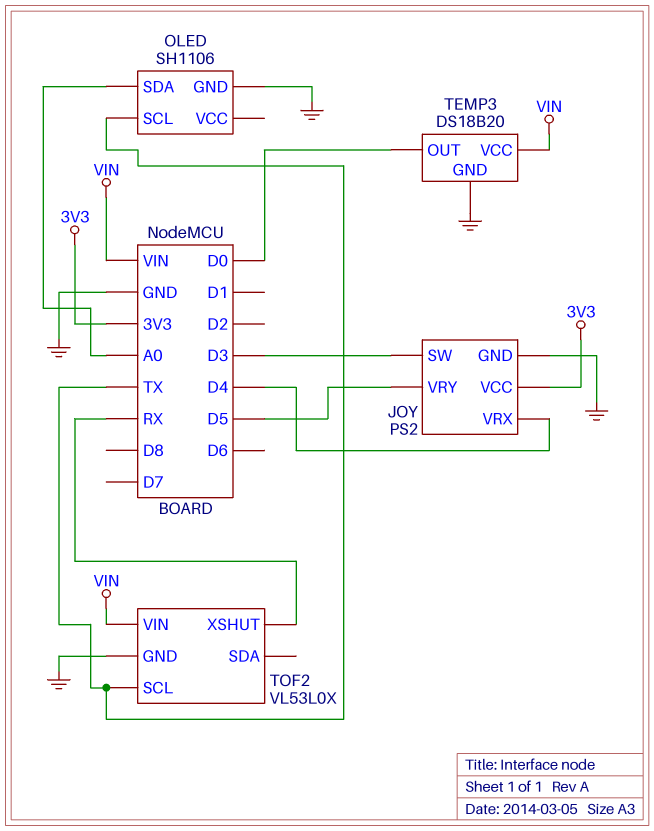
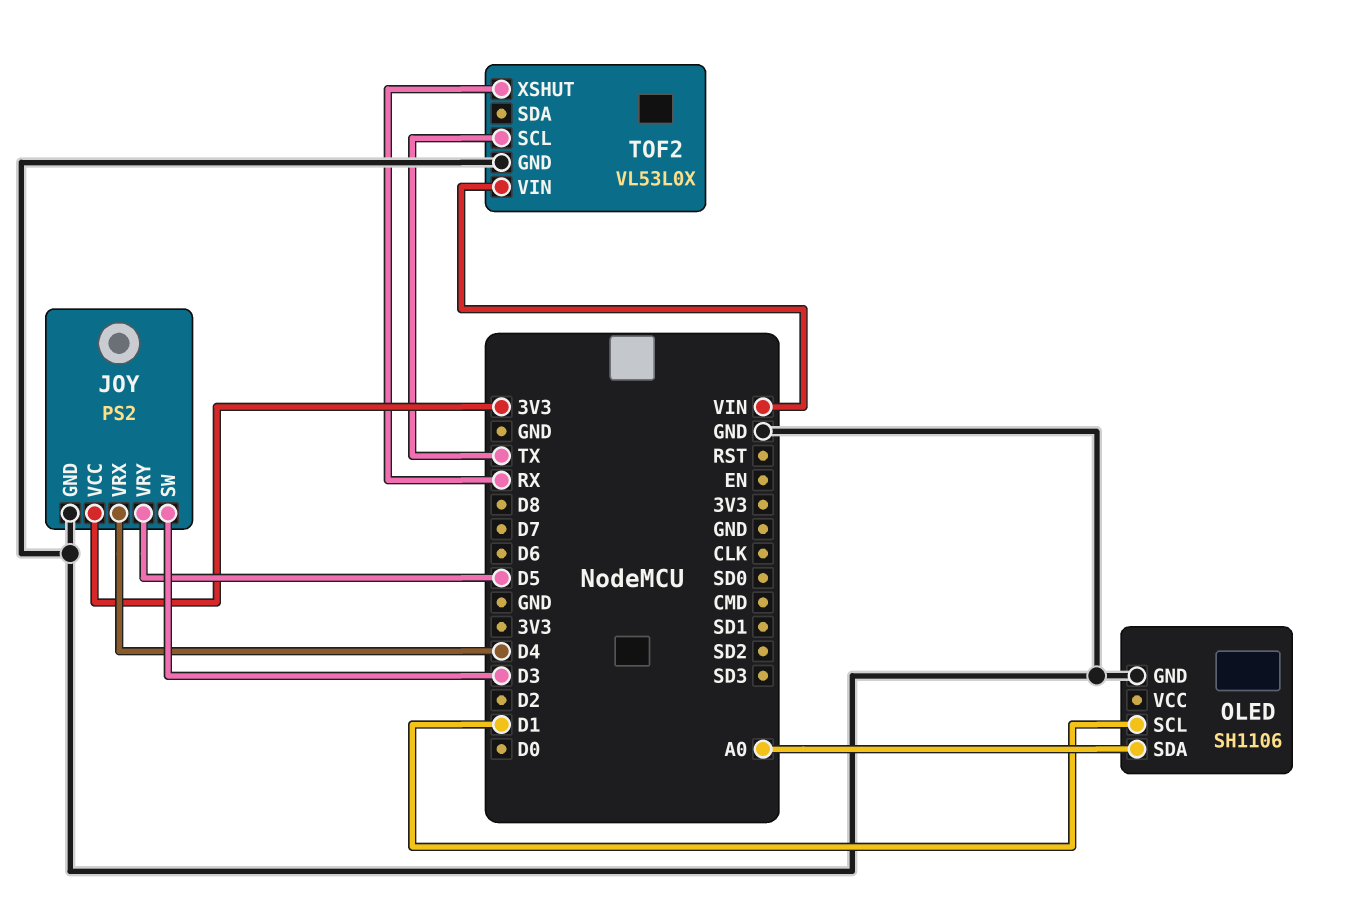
OLED pin SCL: TX -> D1
TEMP3: DS18B20 -> none
TEMP3 pin GND: GND -> none
TEMP3 pin OUT: D0 -> none
TEMP3 pin VCC: VIN -> none

